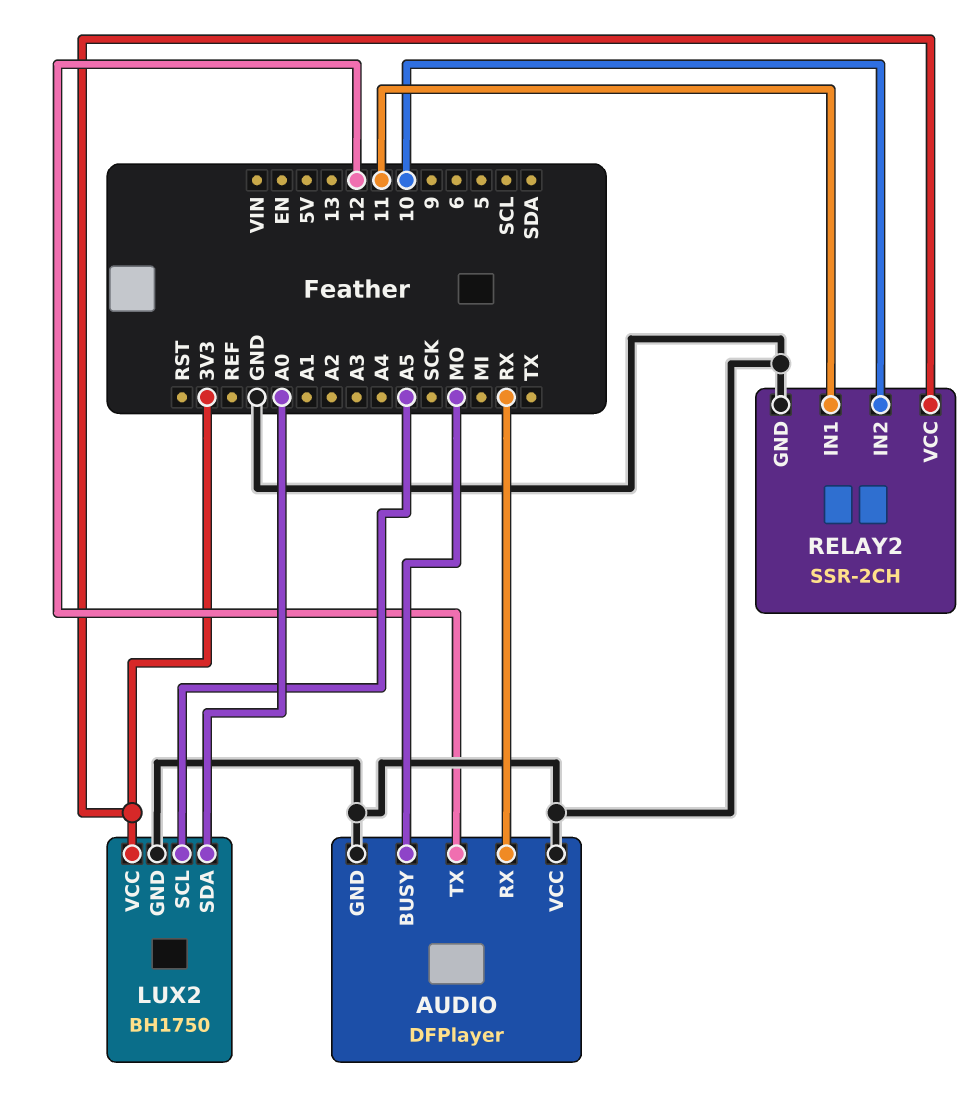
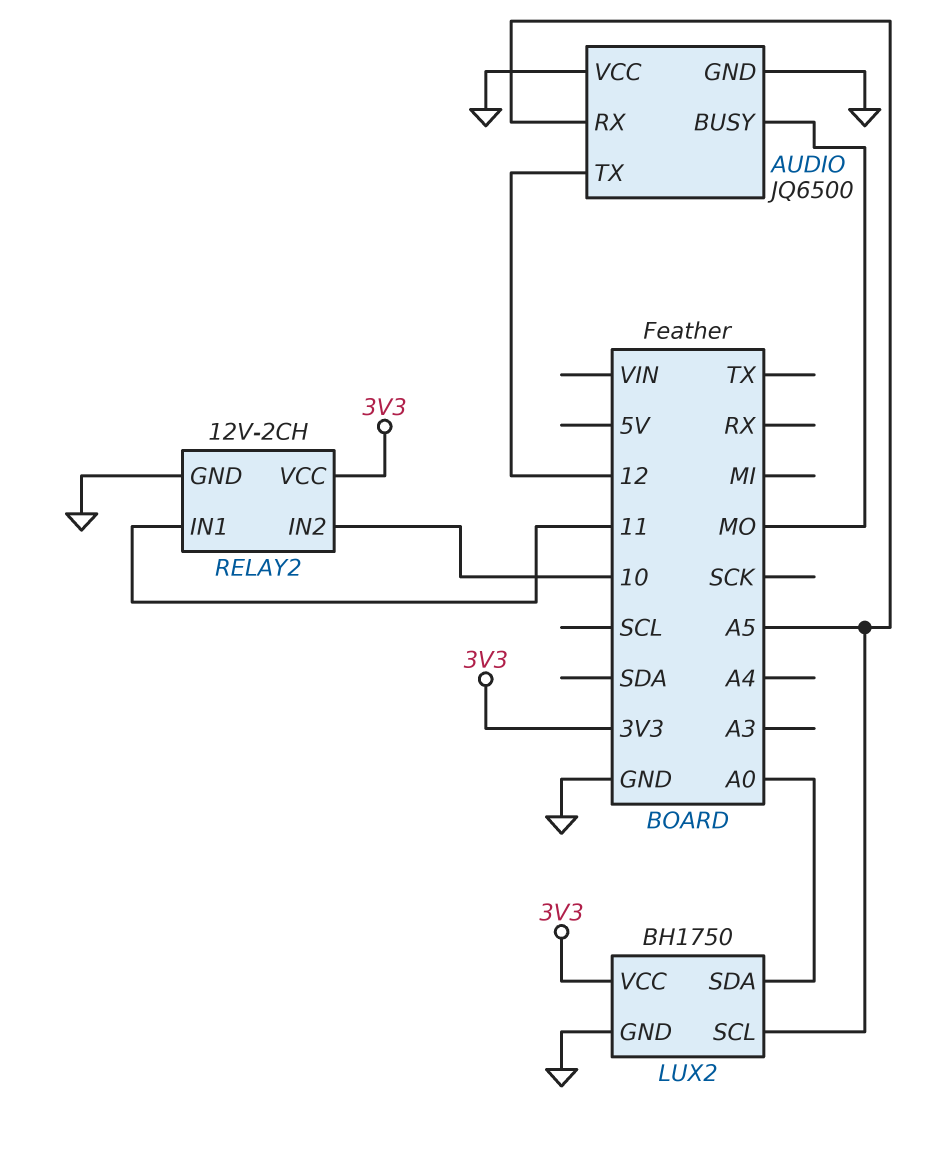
AUDIO: DFPlayer -> JQ6500
AUDIO pin RX: RX -> A5
RELAY2: SSR-2CH -> 12V-2CH

